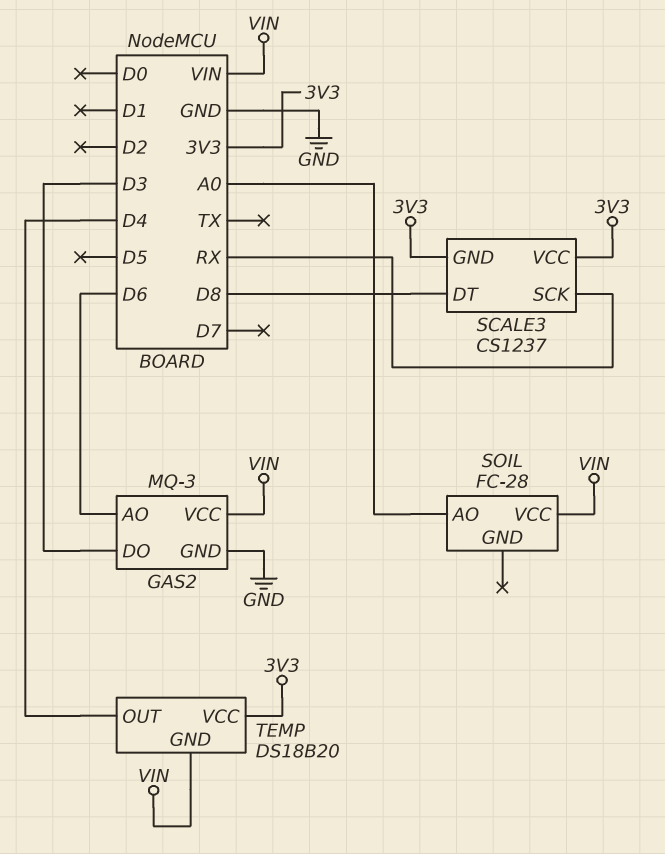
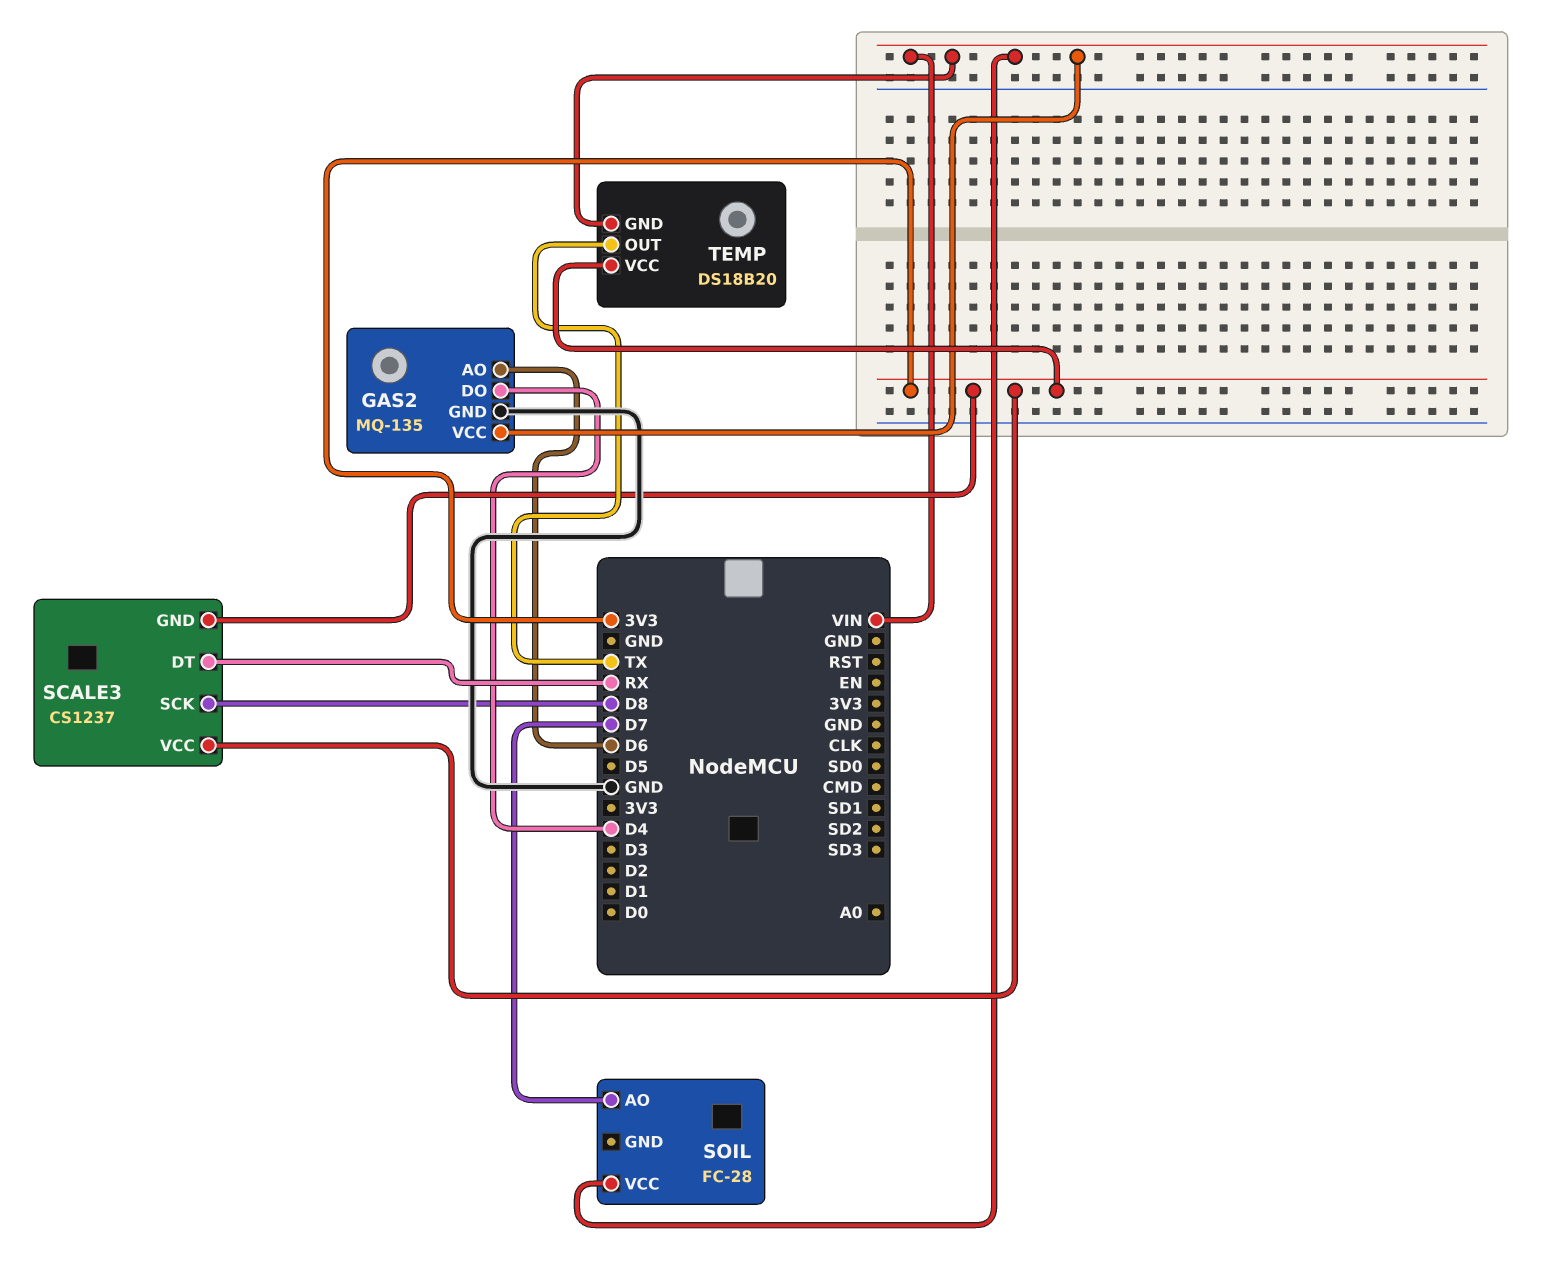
GAS2: MQ-3 -> MQ-135
GAS2 pin DO: D3 -> D4
SCALE3 pin DT: D8 -> RX
SCALE3 pin SCK: RX -> D8
SOIL pin AO: A0 -> D7
TEMP pin OUT: D4 -> TX

